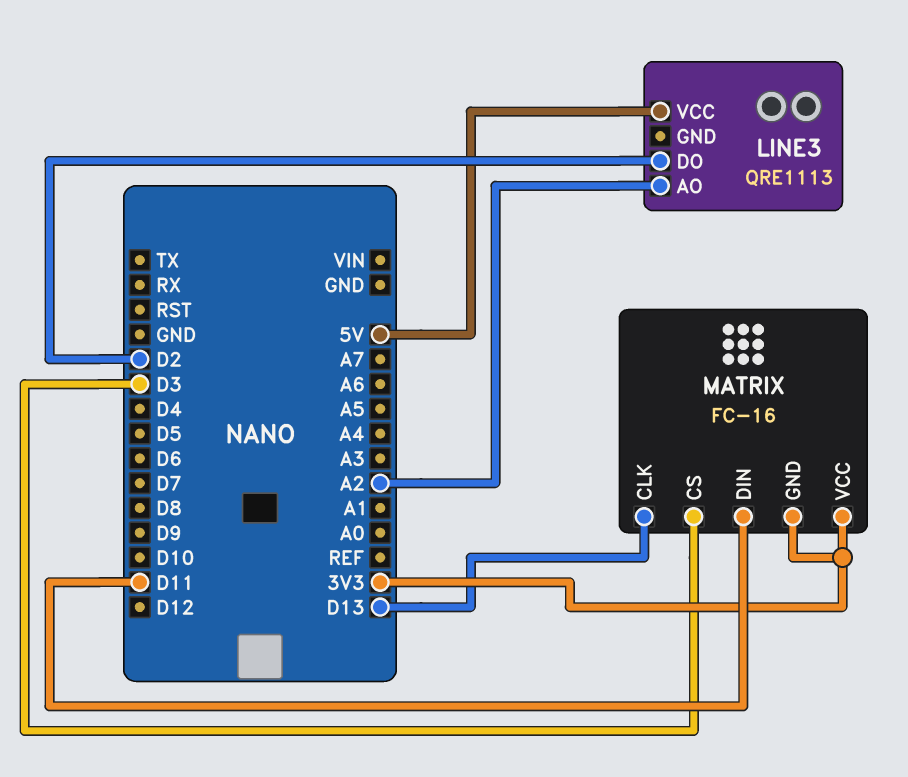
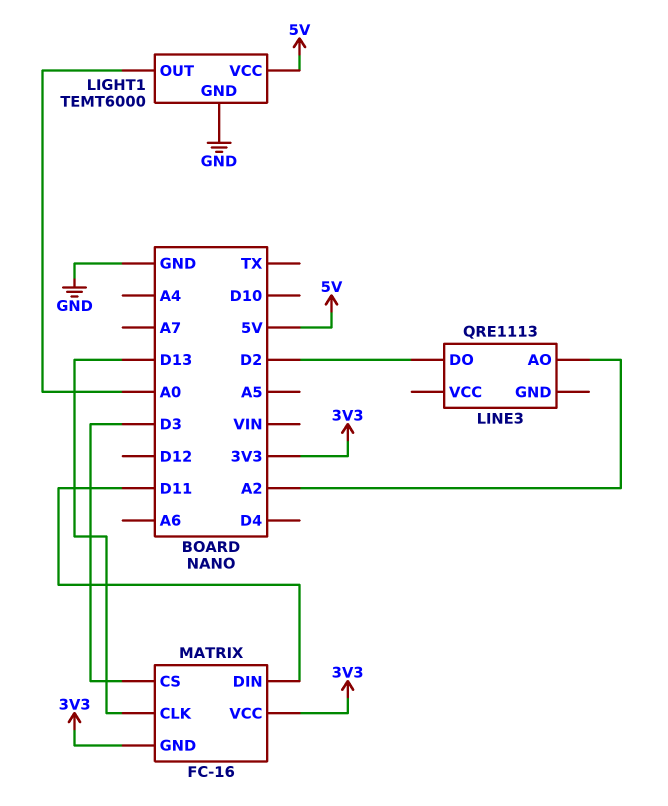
LIGHT1: none -> TEMT6000
LIGHT1 pin GND: none -> GND
LIGHT1 pin OUT: none -> A0
LIGHT1 pin VCC: none -> 5V
LINE3 pin VCC: 5V -> none

